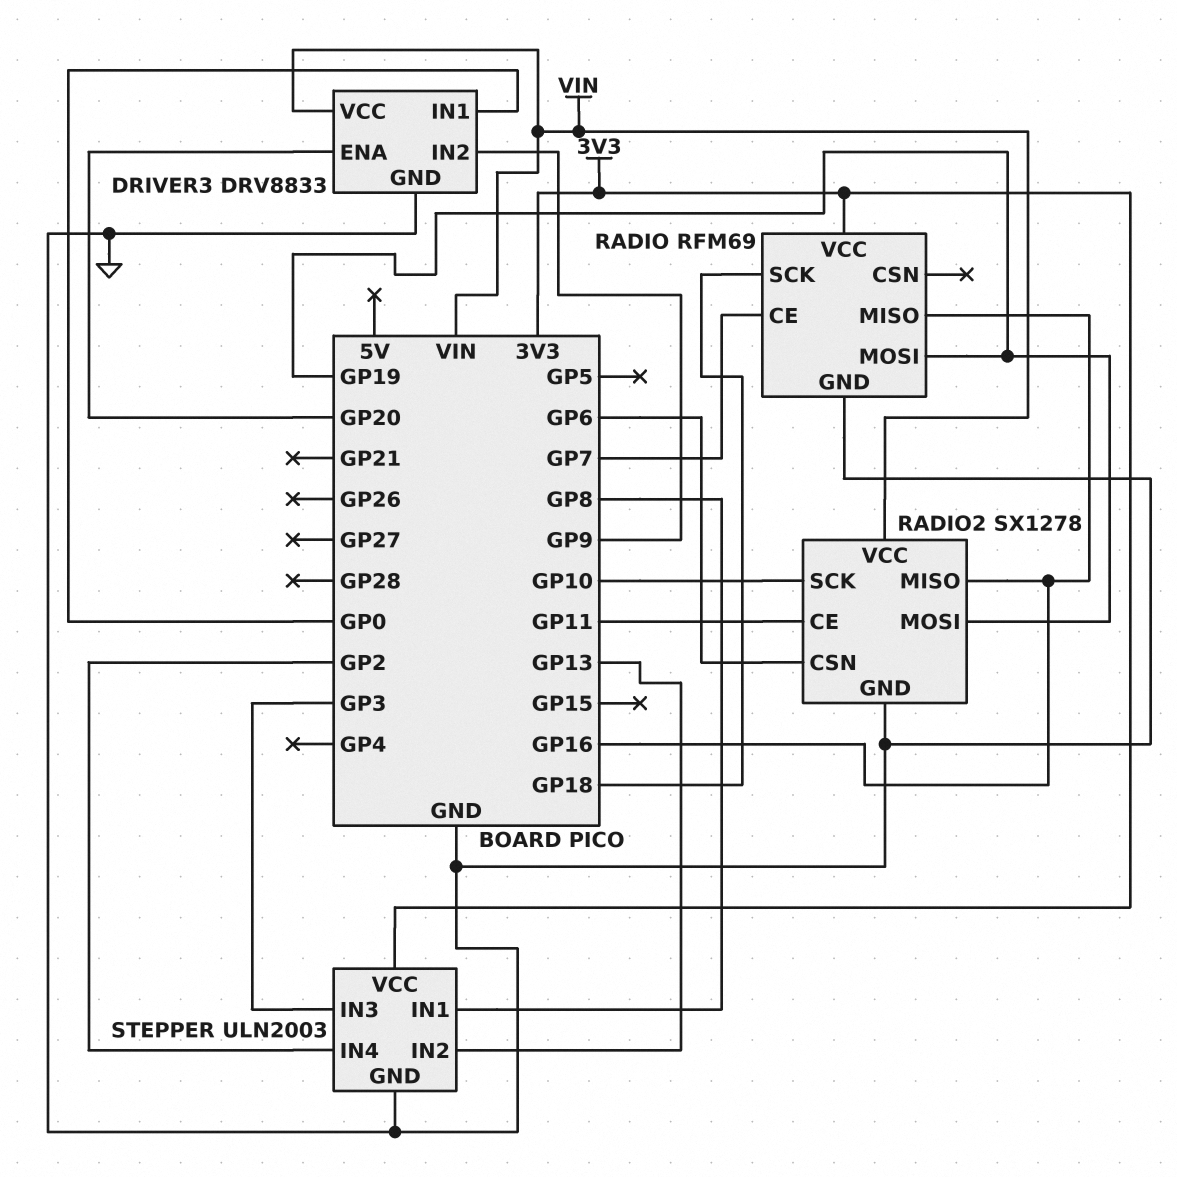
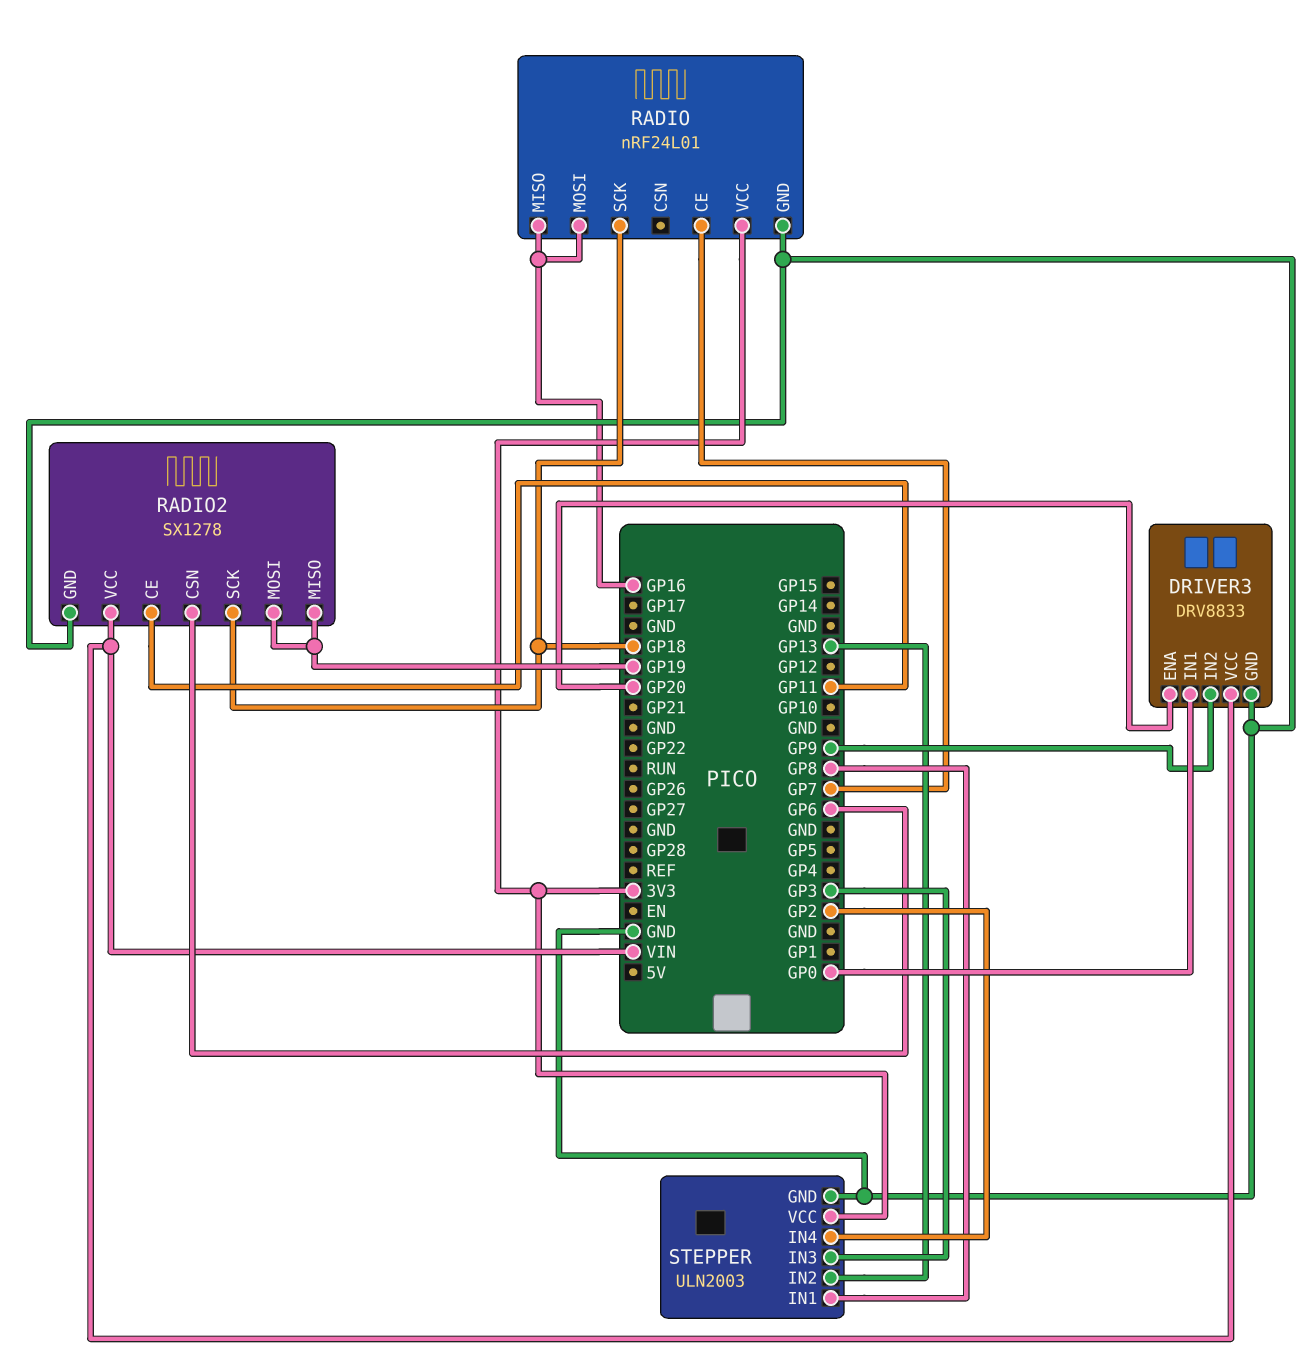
RADIO: RFM69 -> nRF24L01
RADIO pin MOSI: GP19 -> GP16
RADIO2 pin MISO: GP16 -> GP19
RADIO2 pin SCK: GP10 -> GP18

